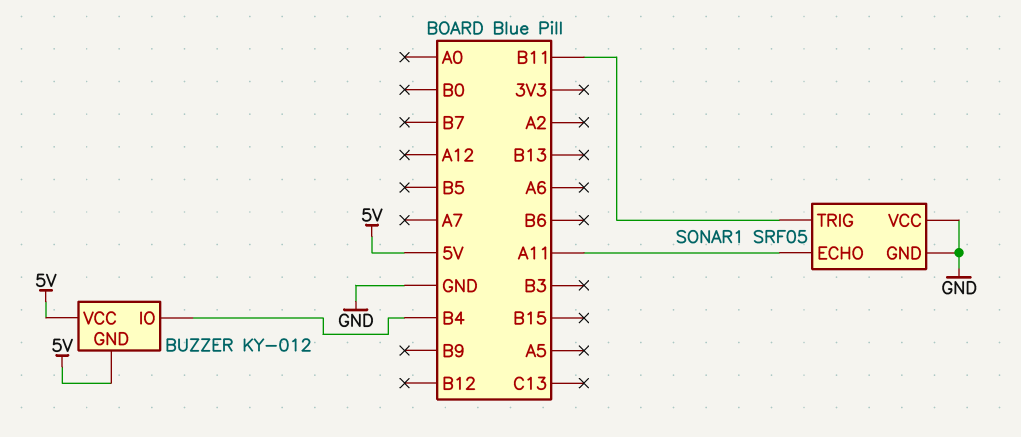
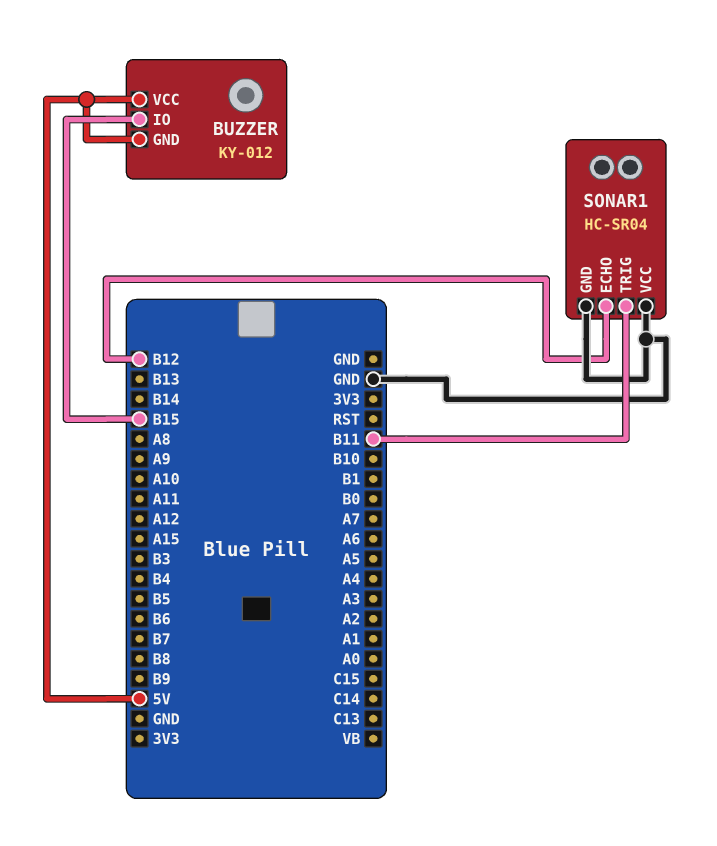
BUZZER pin IO: B4 -> B15
SONAR1: SRF05 -> HC-SR04
SONAR1 pin ECHO: A11 -> B12

